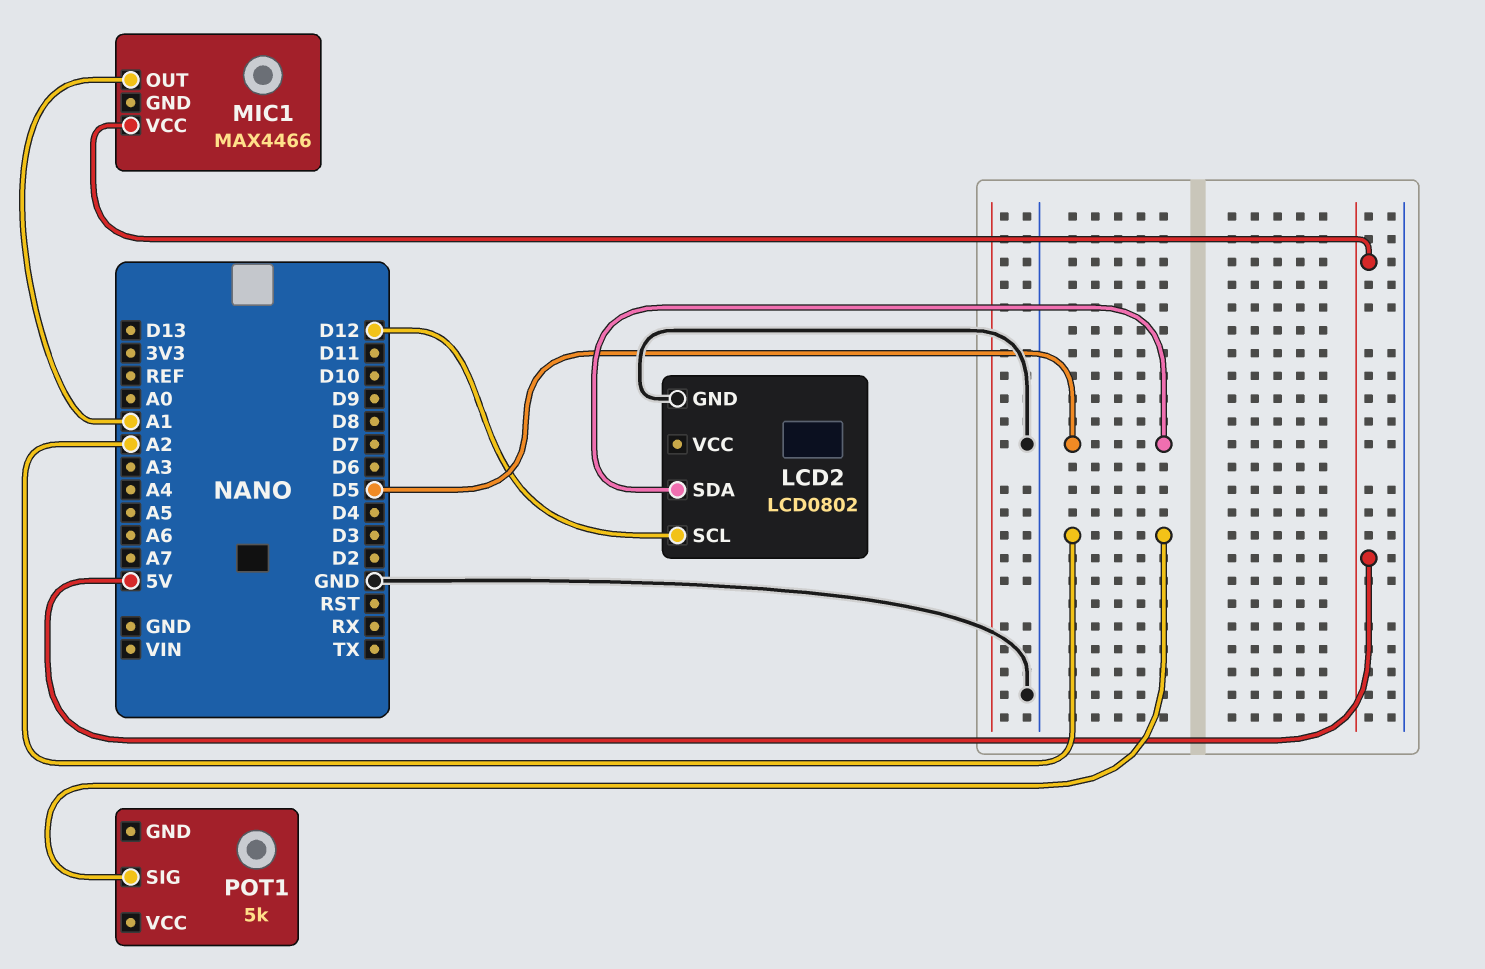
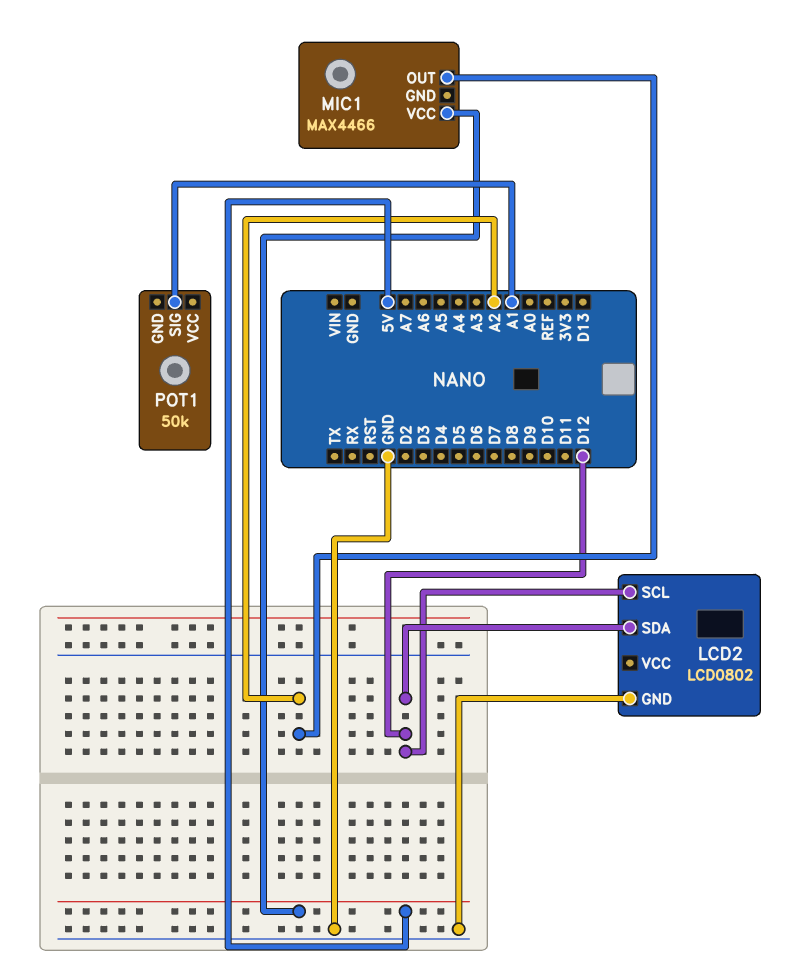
LCD2 pin SDA: D5 -> D12
MIC1 pin OUT: A1 -> A2
POT1: 5k -> 50k
POT1 pin SIG: A2 -> A1

